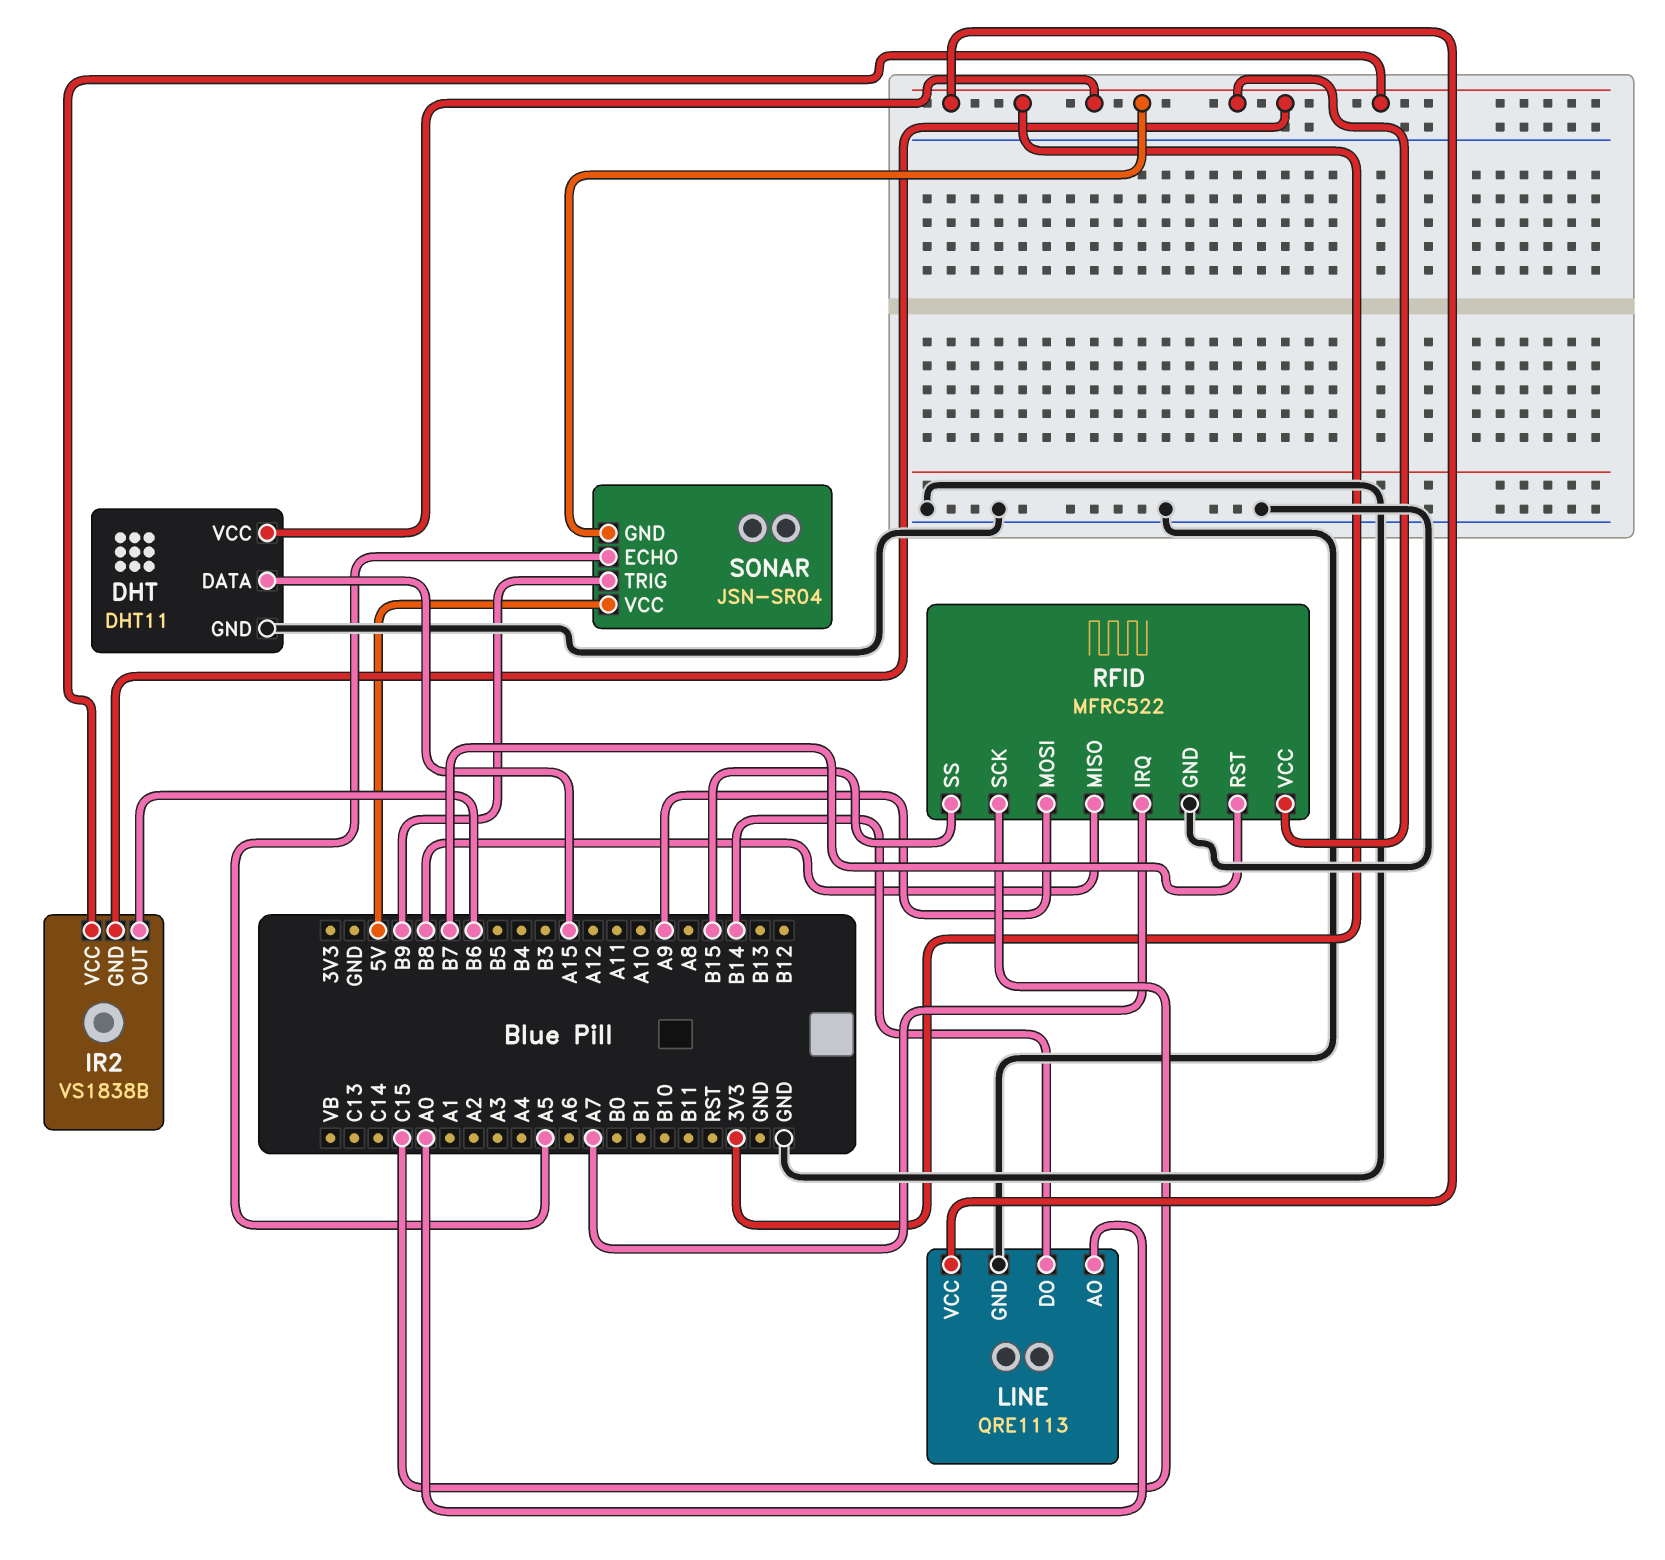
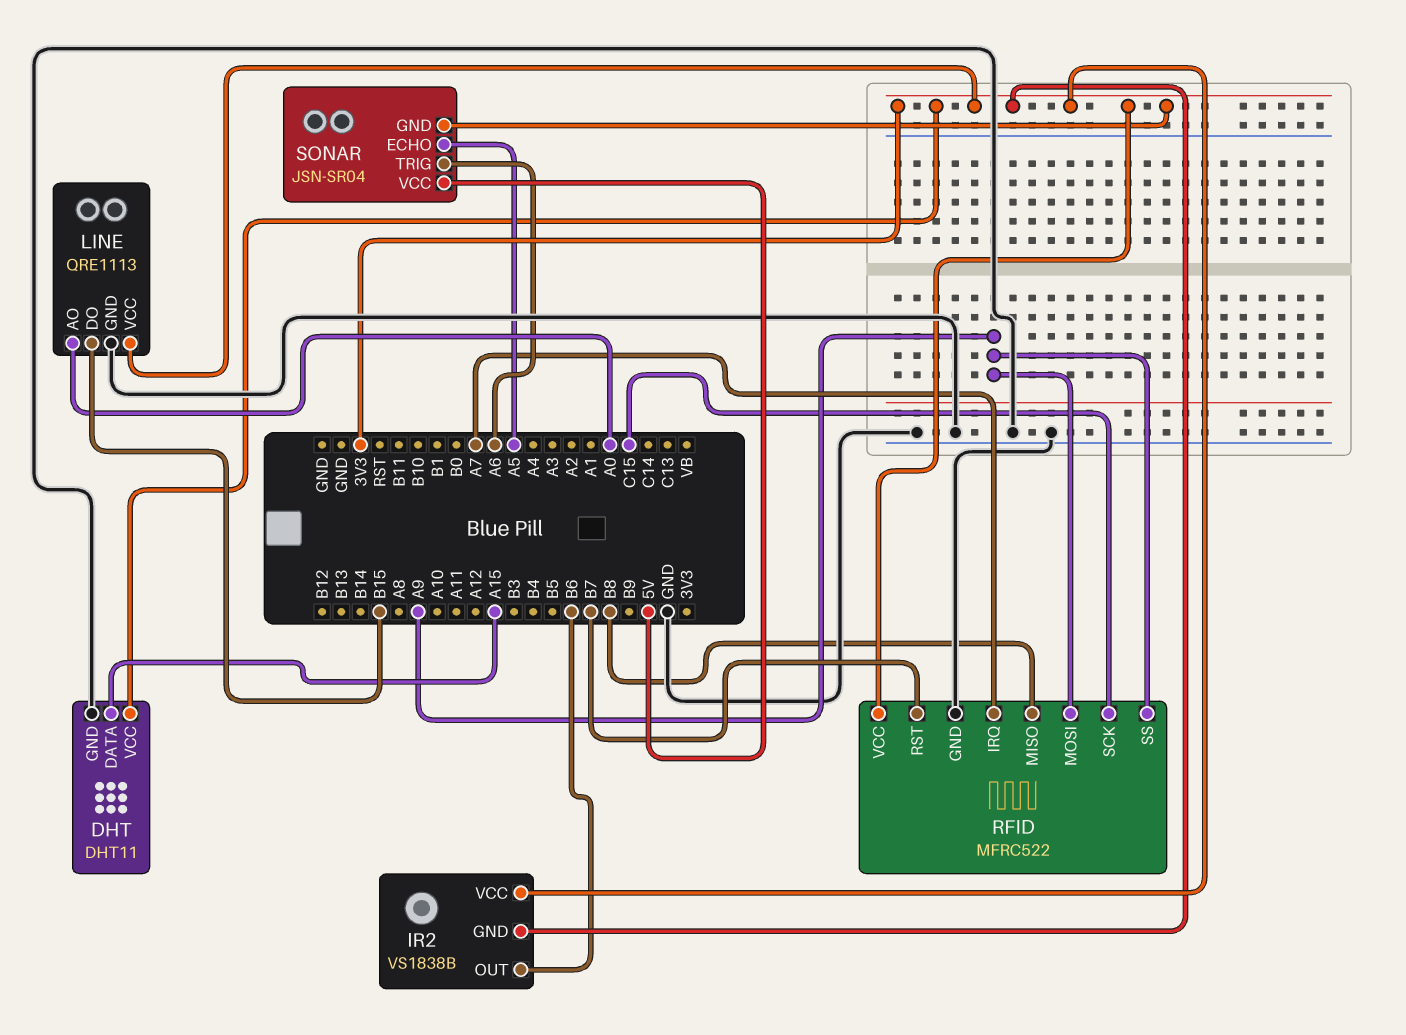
LINE pin DO: B14 -> B15
RFID pin SS: B15 -> A9
SONAR pin TRIG: B9 -> A6

